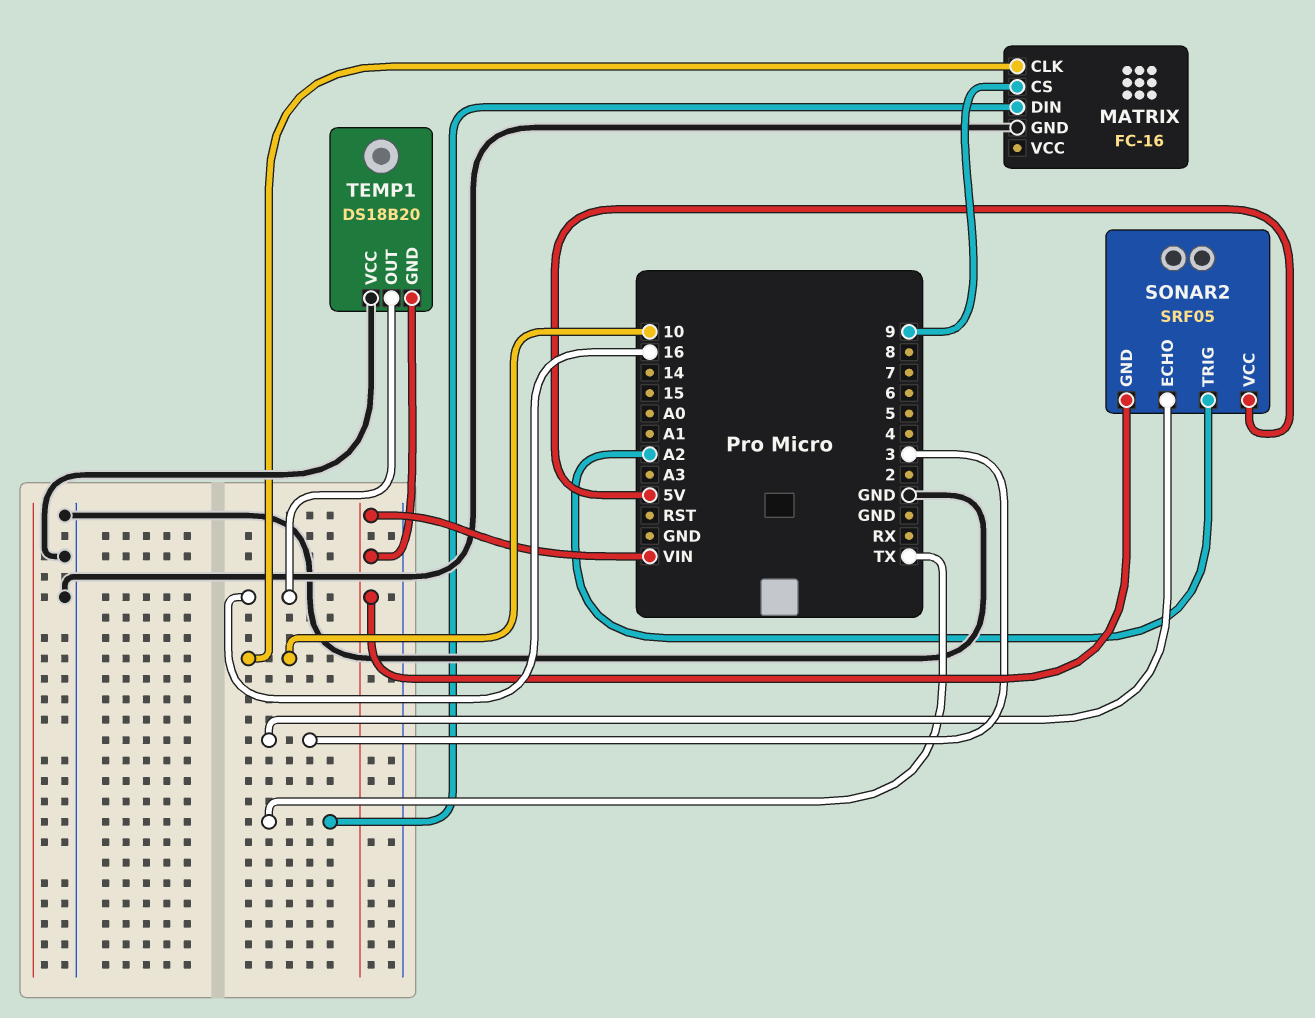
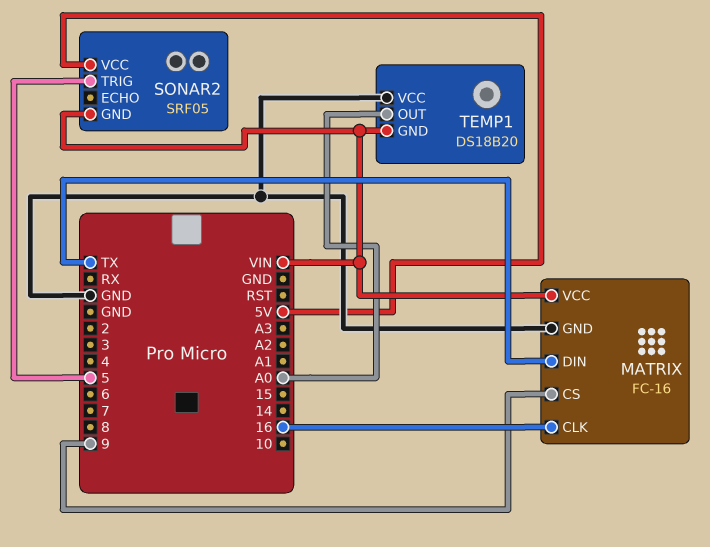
MATRIX pin CLK: 10 -> 16
MATRIX pin VCC: none -> VIN
SONAR2 pin ECHO: 3 -> none
SONAR2 pin TRIG: A2 -> 5
TEMP1 pin OUT: 16 -> A0

